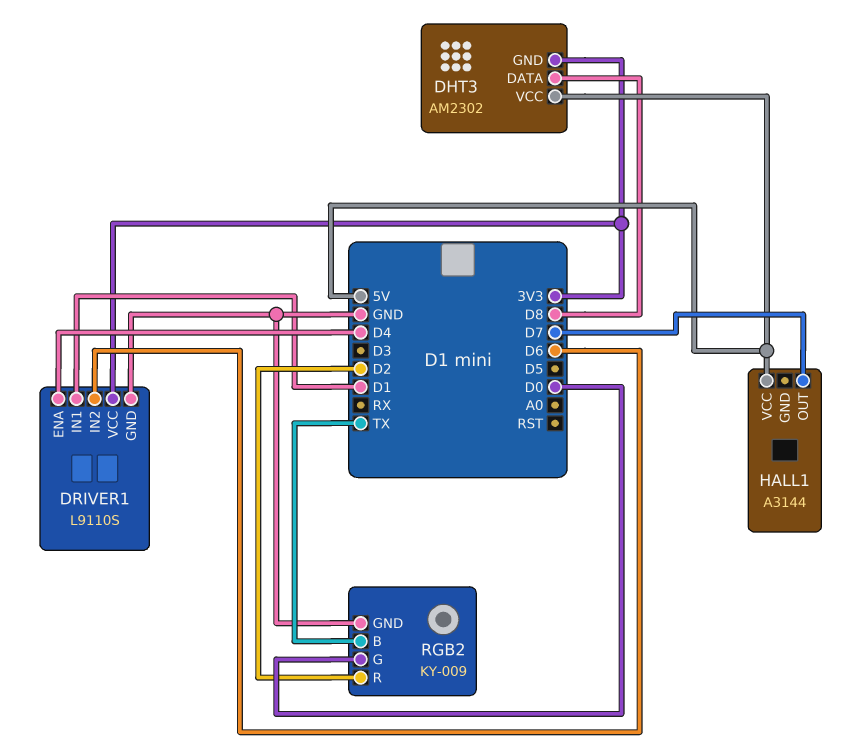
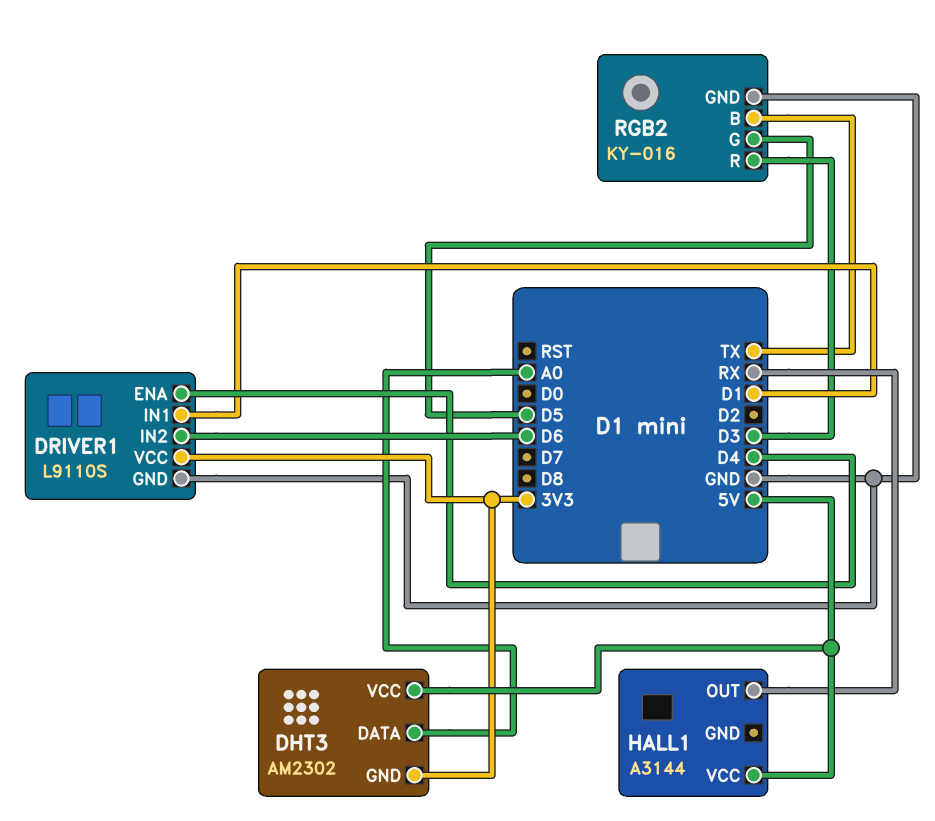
DHT3 pin DATA: D8 -> A0
HALL1 pin OUT: D7 -> RX
RGB2: KY-009 -> KY-016
RGB2 pin G: D0 -> D5
RGB2 pin R: D2 -> D3

